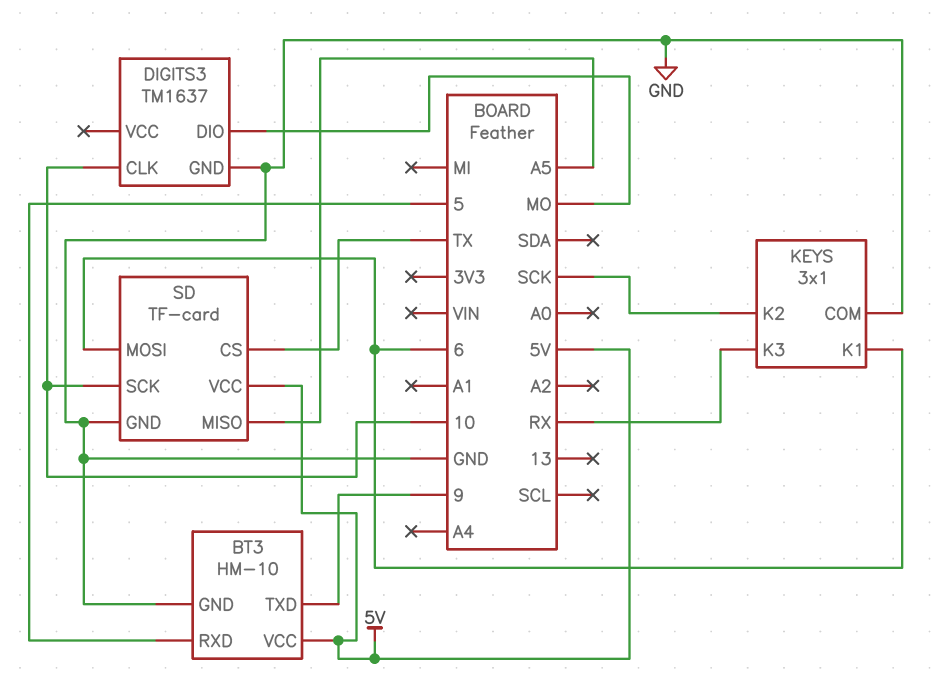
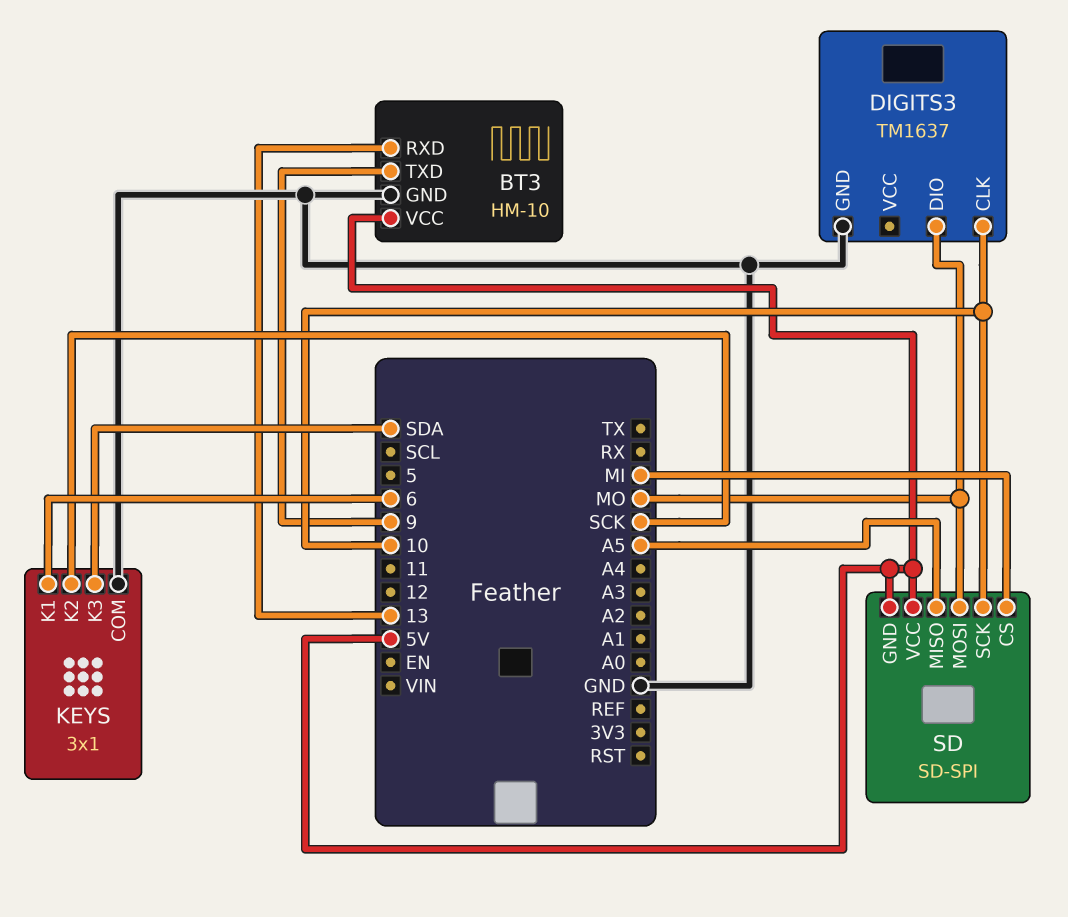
BT3 pin RXD: 5 -> 13
KEYS pin K3: RX -> SDA
SD: TF-card -> SD-SPI
SD pin CS: TX -> MI
SD pin GND: GND -> 5V
SD pin MOSI: 6 -> MO

